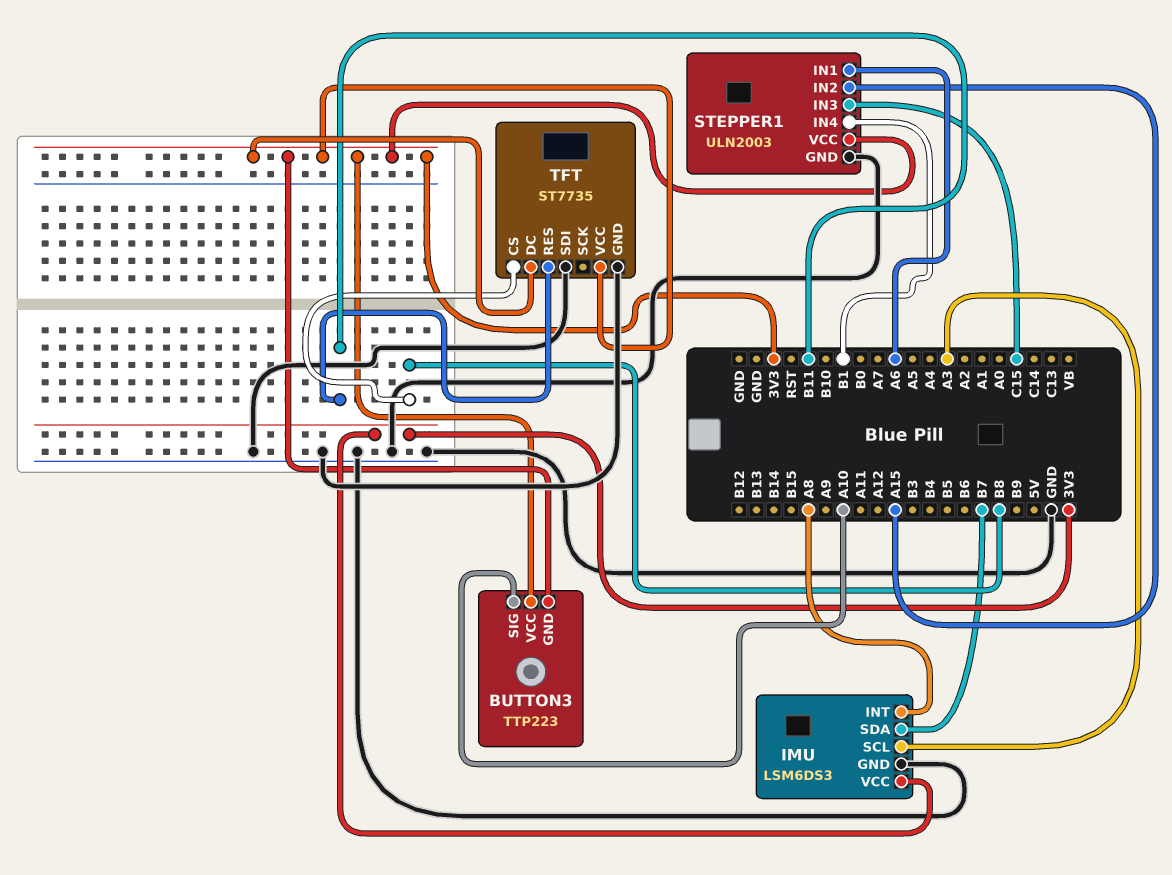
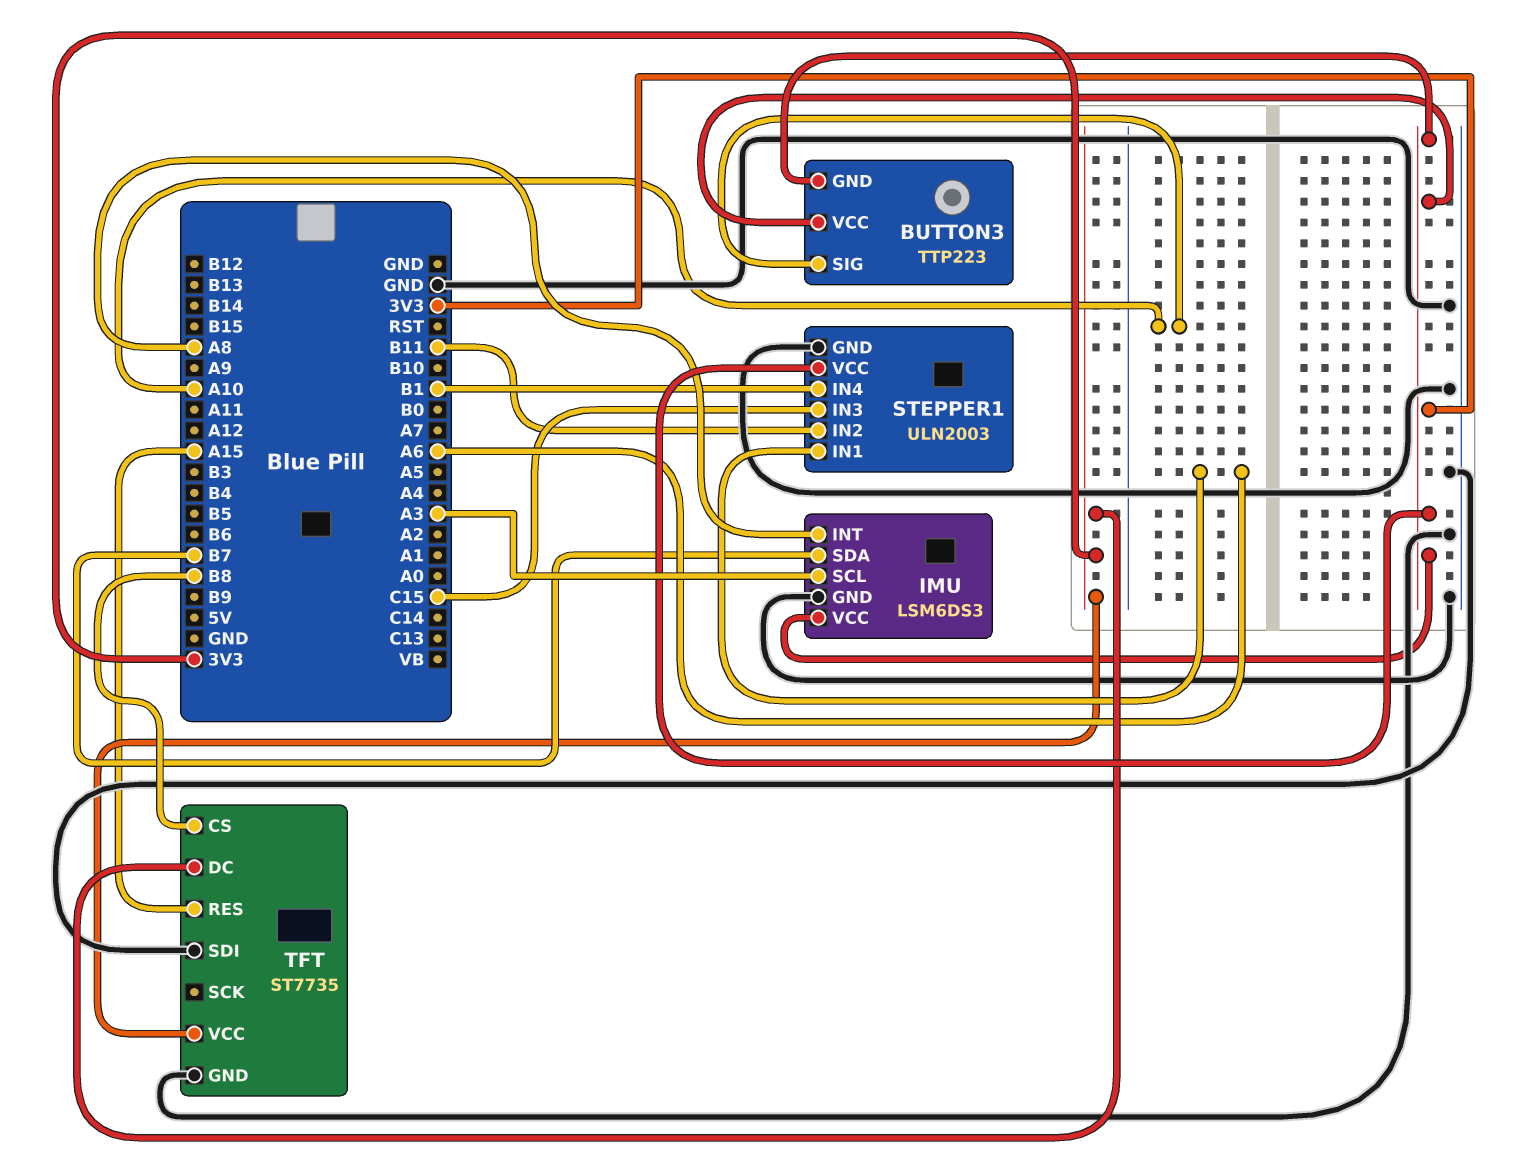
STEPPER1 pin IN2: A15 -> B11
TFT pin RES: B11 -> A15

